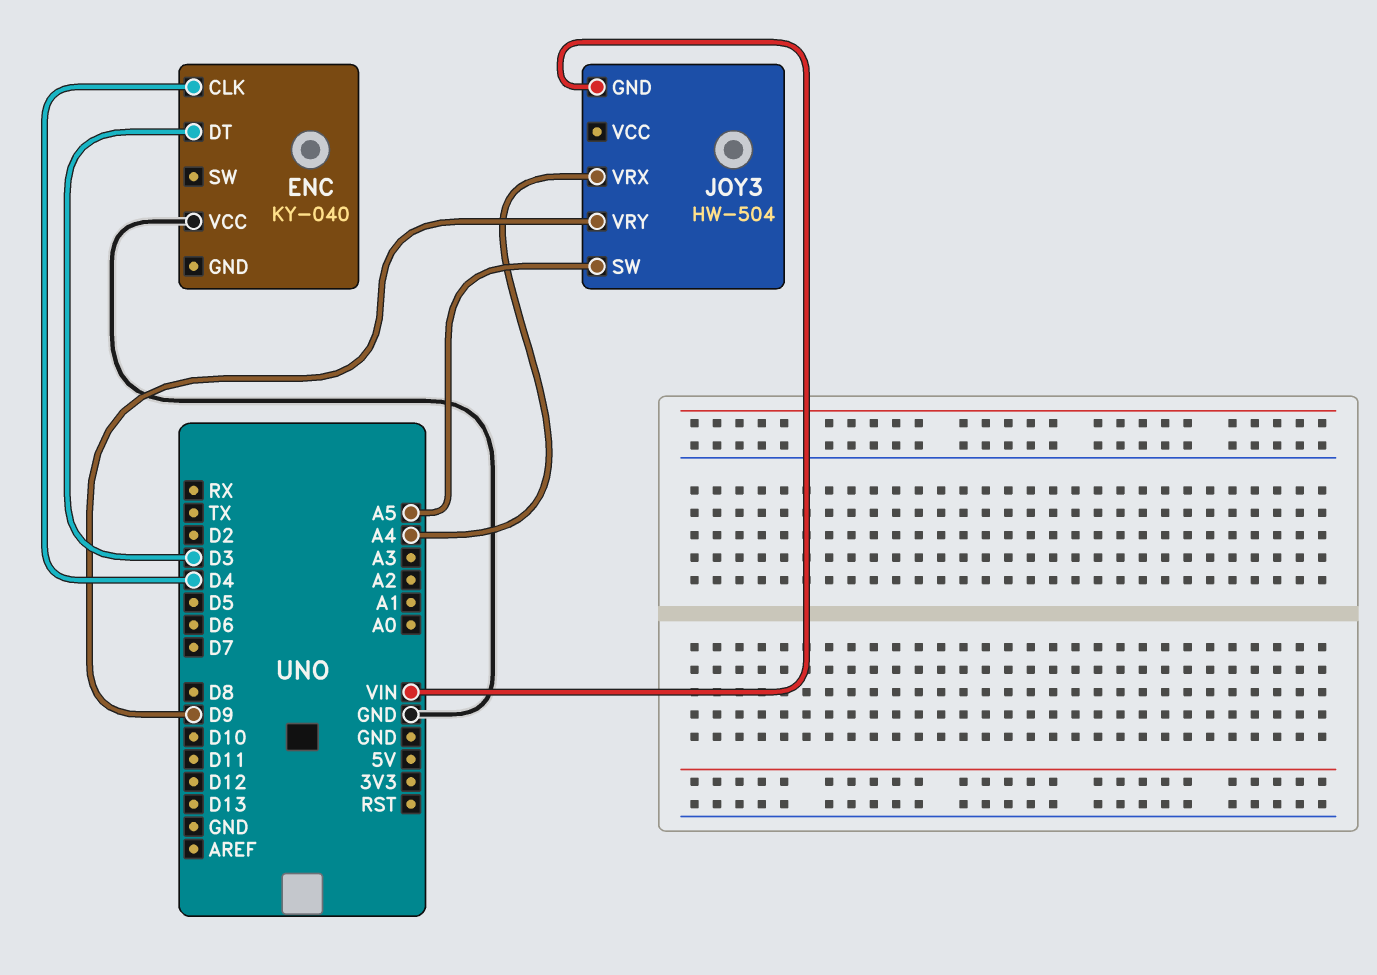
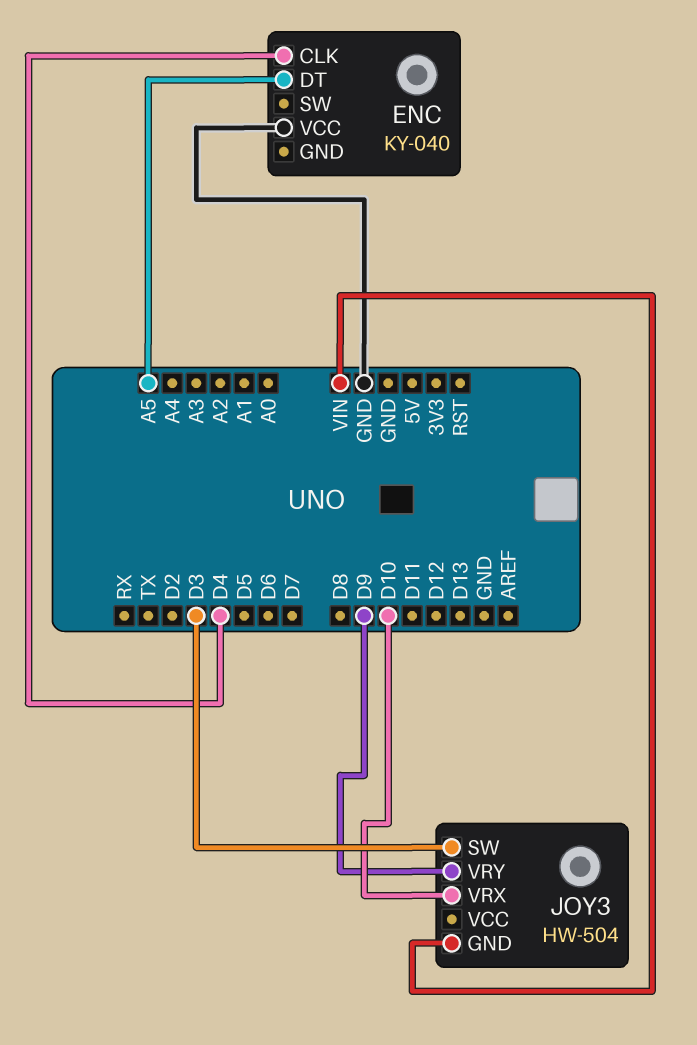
ENC pin DT: D3 -> A5
JOY3 pin SW: A5 -> D3
JOY3 pin VRX: A4 -> D10

